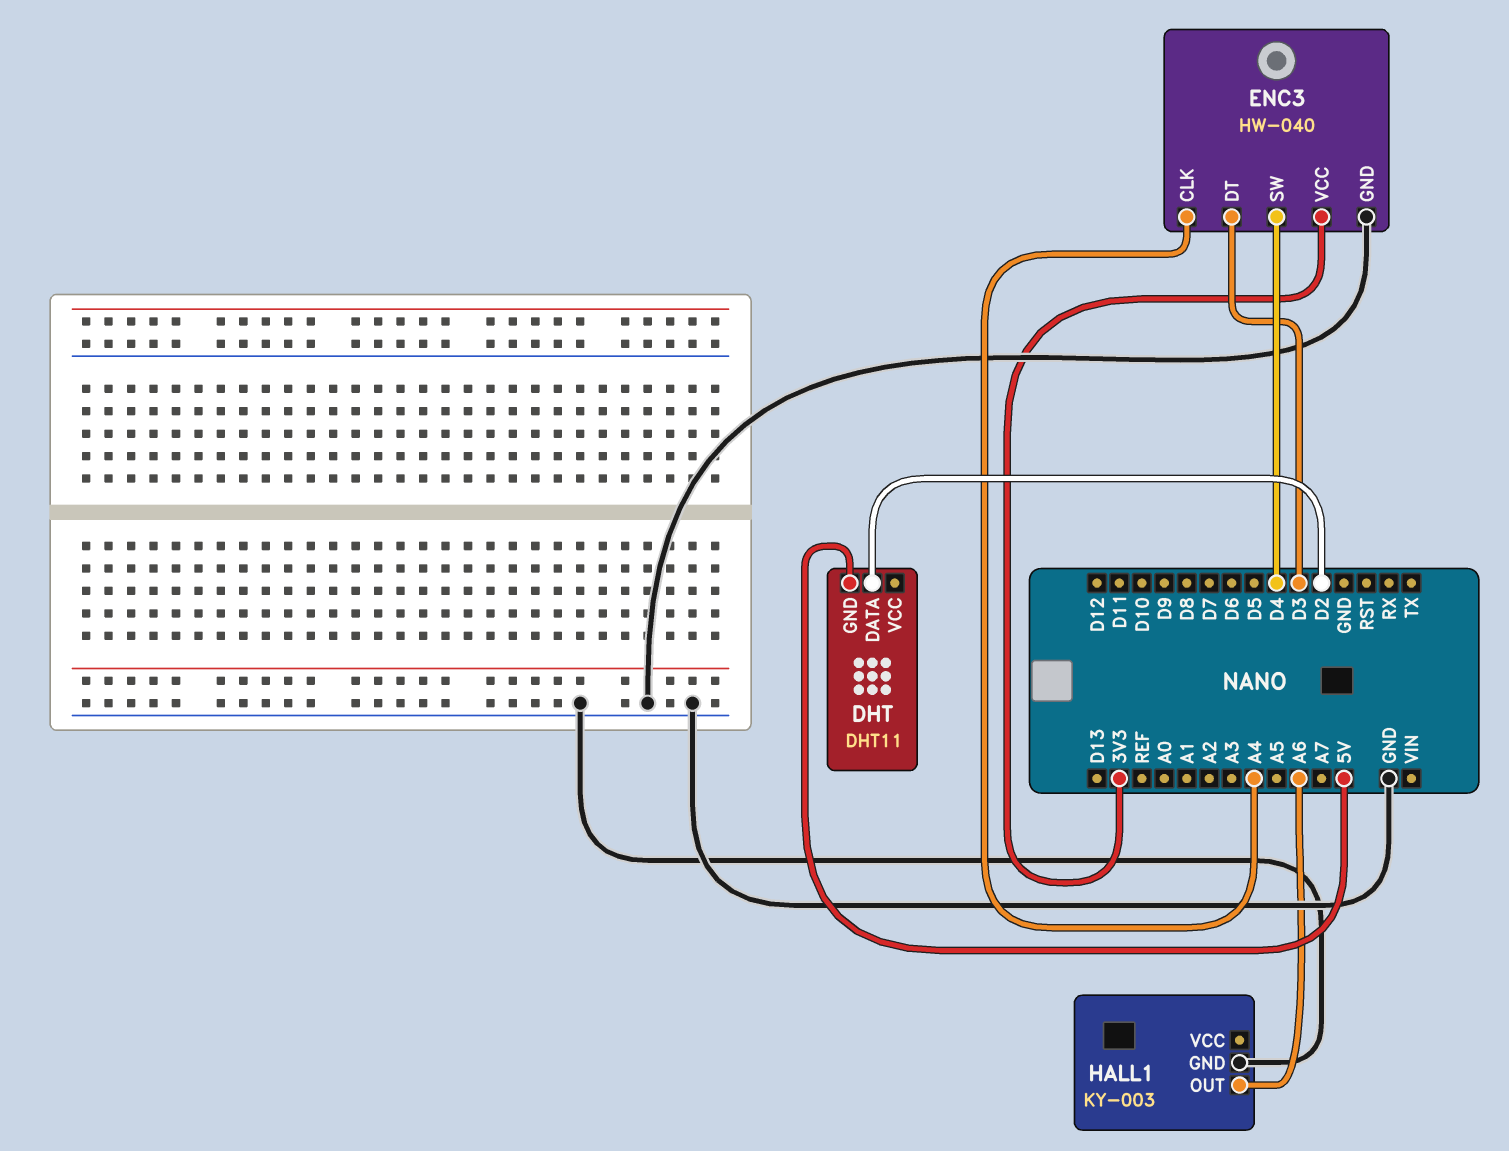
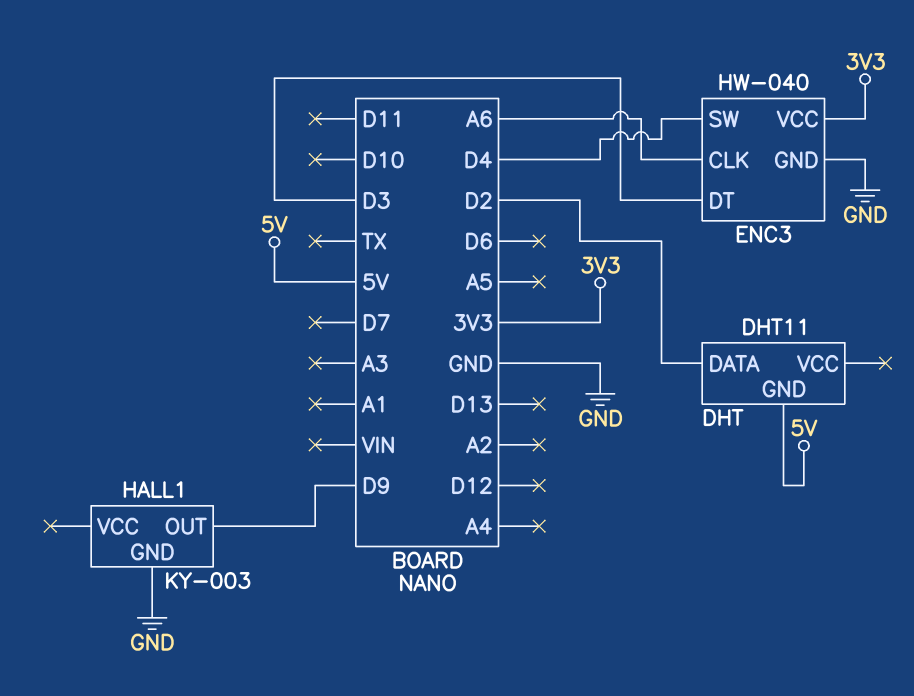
ENC3 pin CLK: A4 -> A6
HALL1 pin OUT: A6 -> D9

